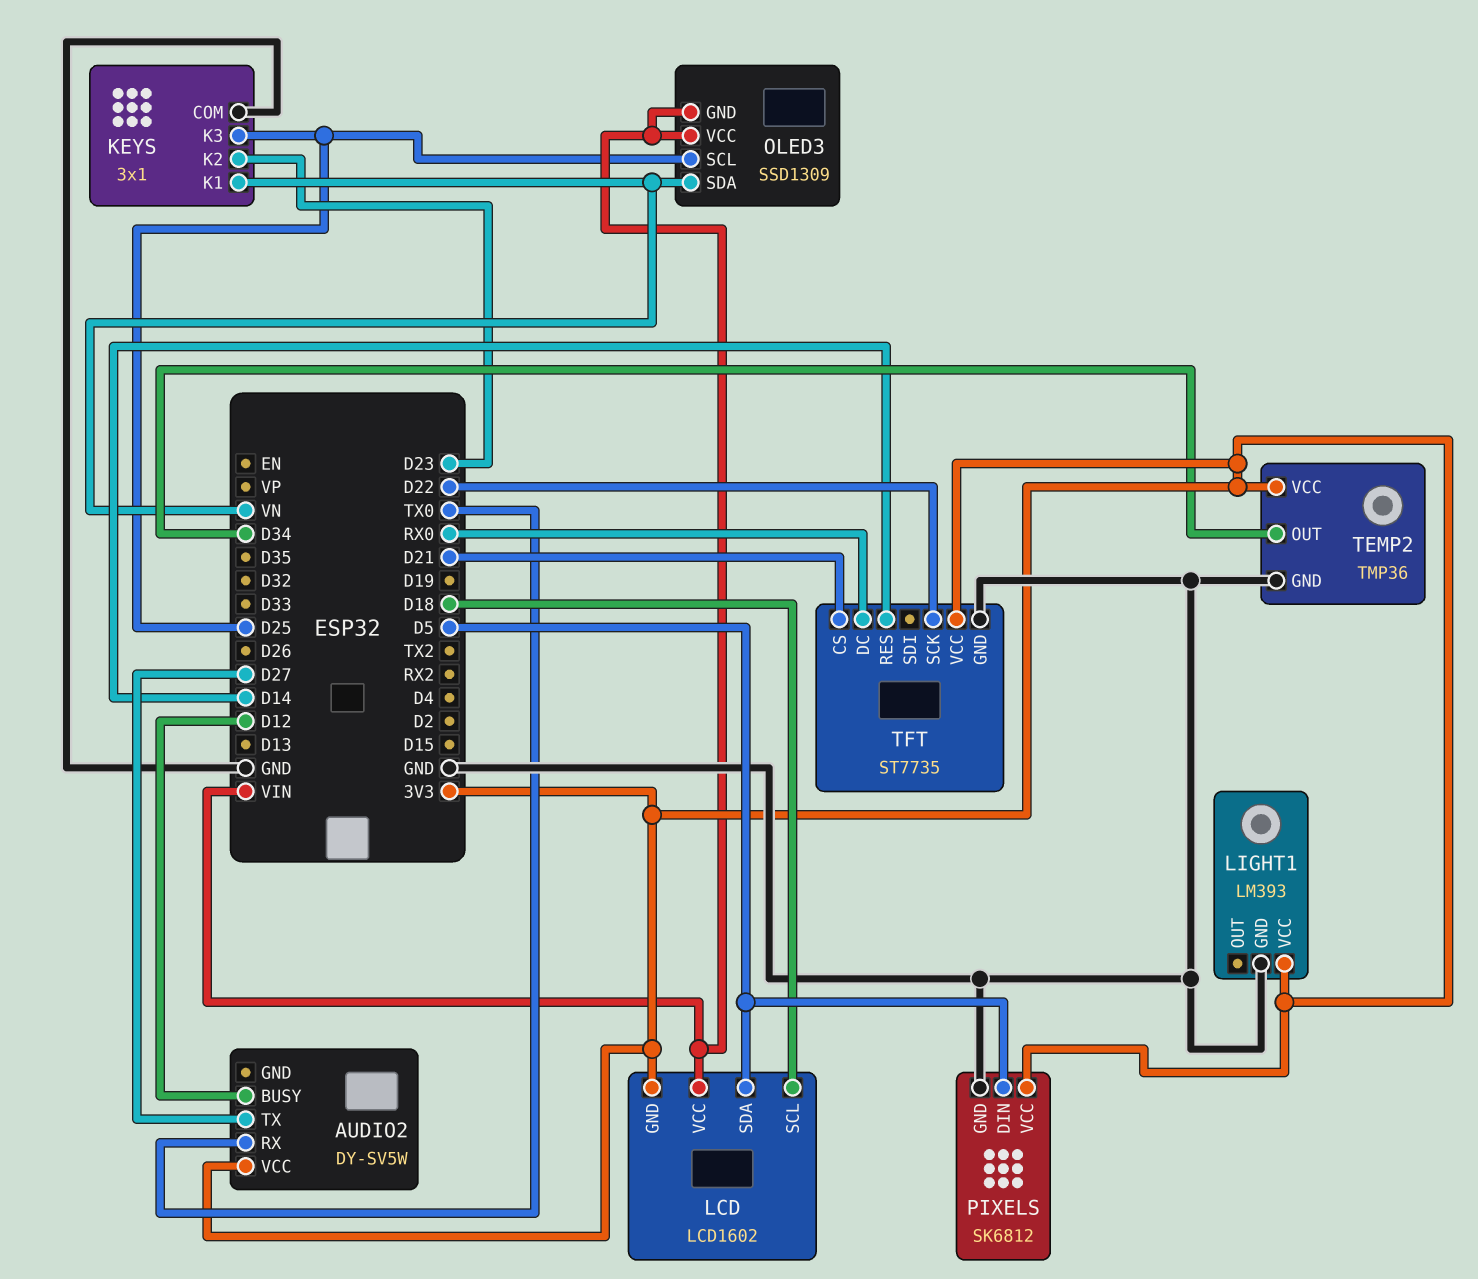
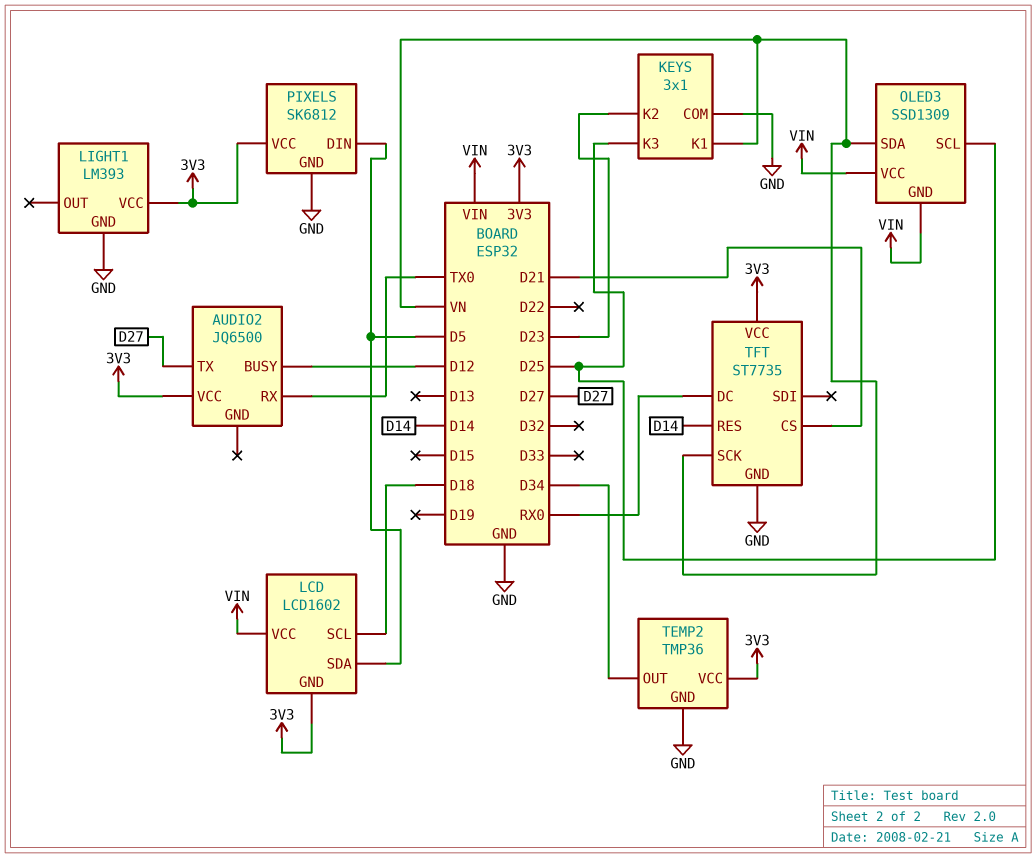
AUDIO2: DY-SV5W -> JQ6500
TFT pin SCK: D22 -> VN

